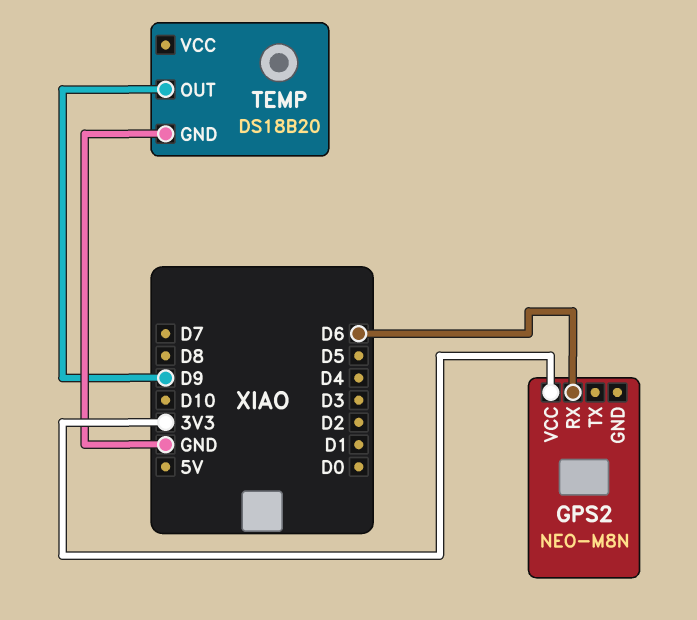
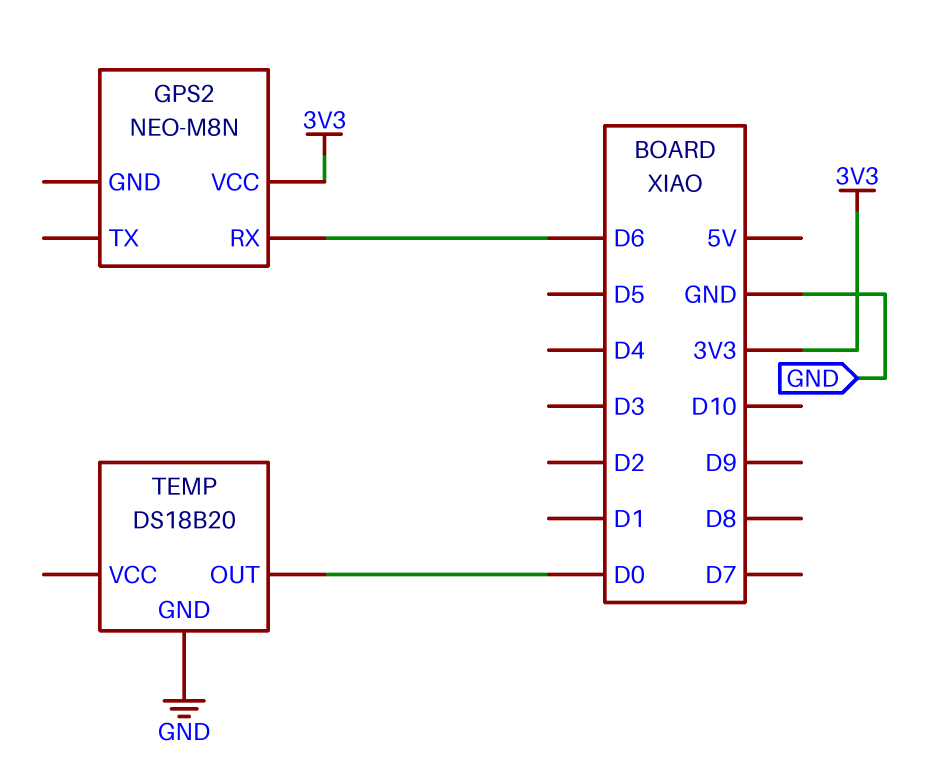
TEMP pin OUT: D9 -> D0

